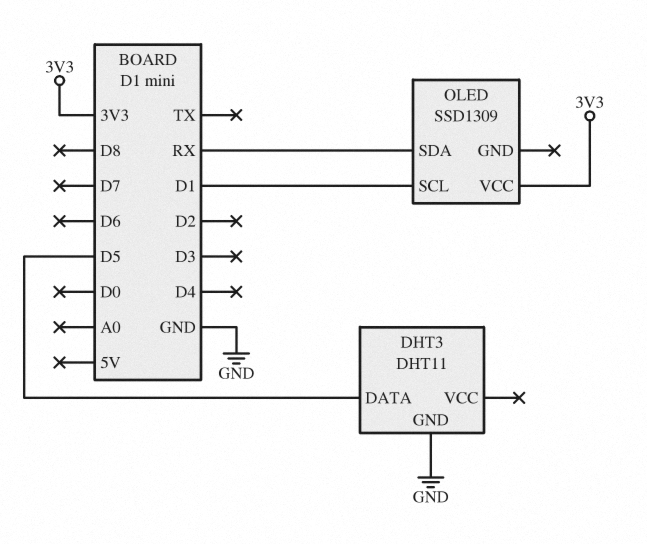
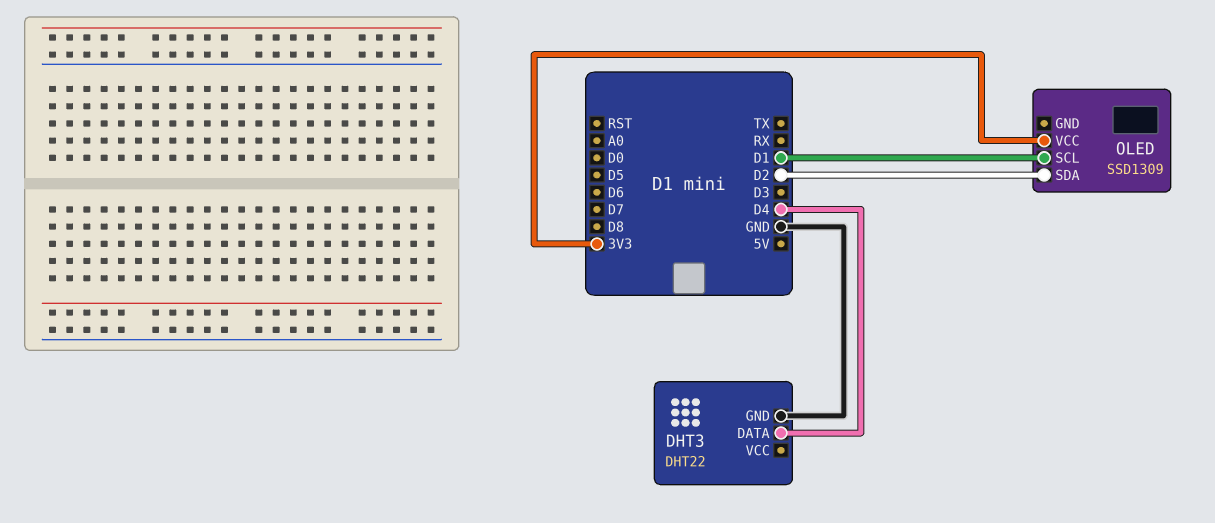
DHT3: DHT11 -> DHT22
DHT3 pin DATA: D5 -> D4
OLED pin SDA: RX -> D2

